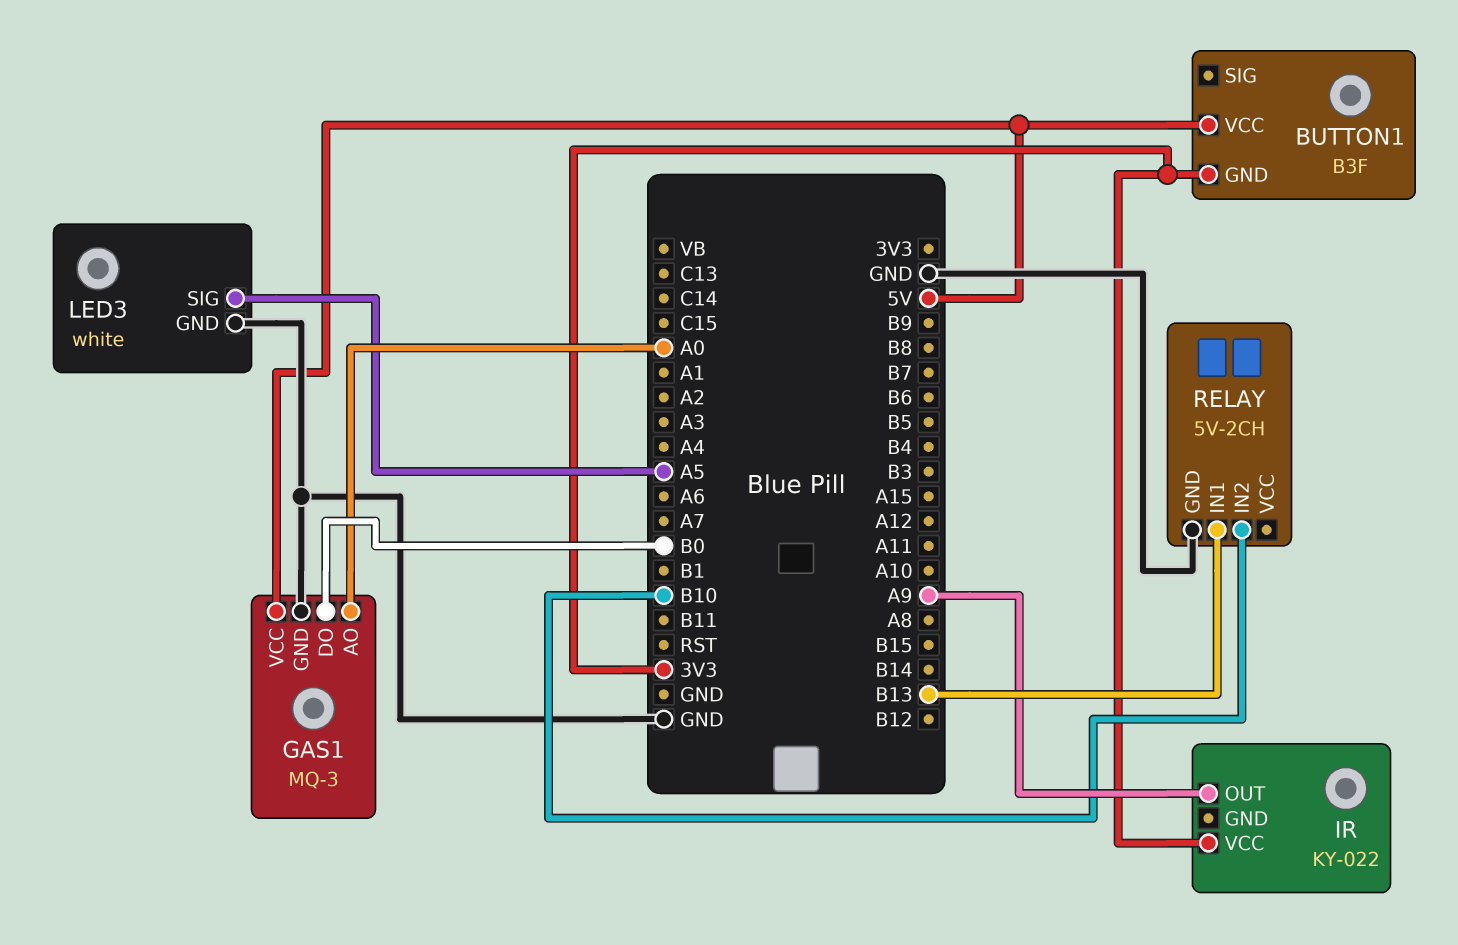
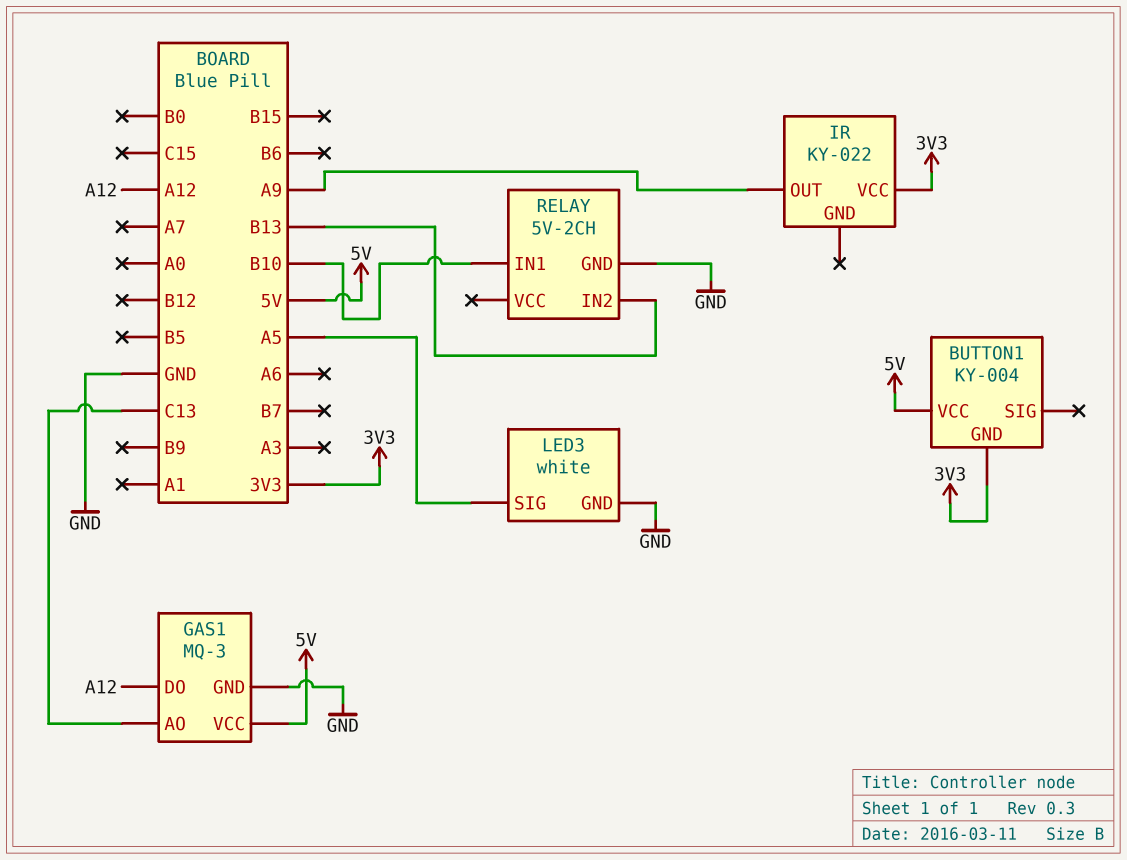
BUTTON1: B3F -> KY-004
GAS1 pin AO: A0 -> C13
GAS1 pin DO: B0 -> A12
RELAY pin IN1: B13 -> B10
RELAY pin IN2: B10 -> B13

